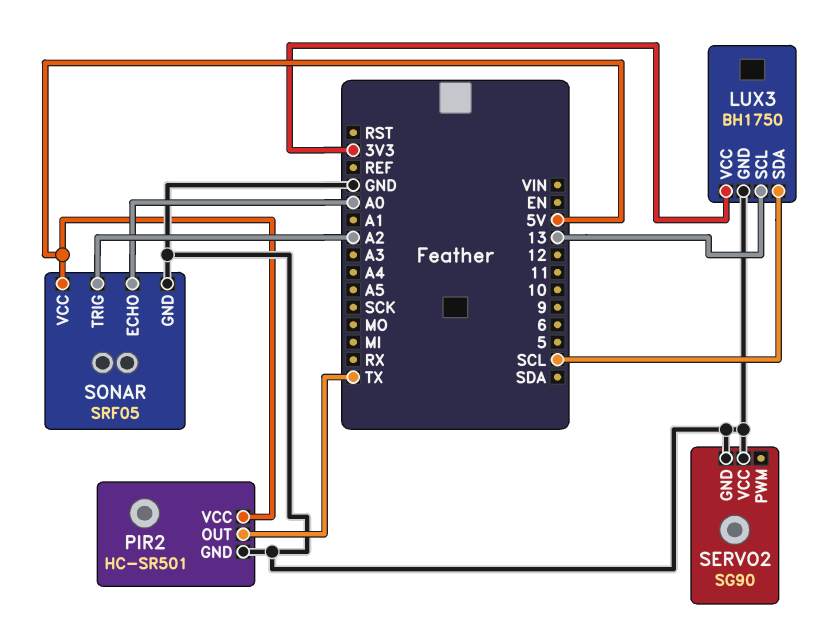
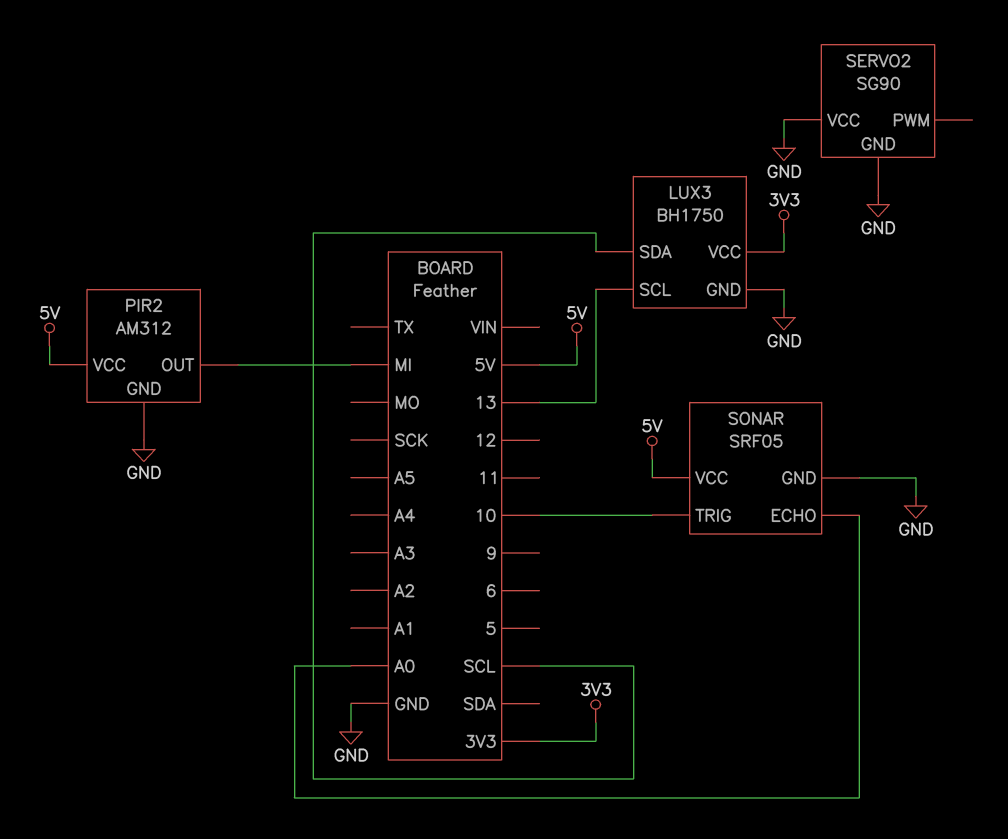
PIR2: HC-SR501 -> AM312
PIR2 pin OUT: TX -> MI
SONAR pin TRIG: A2 -> 10

